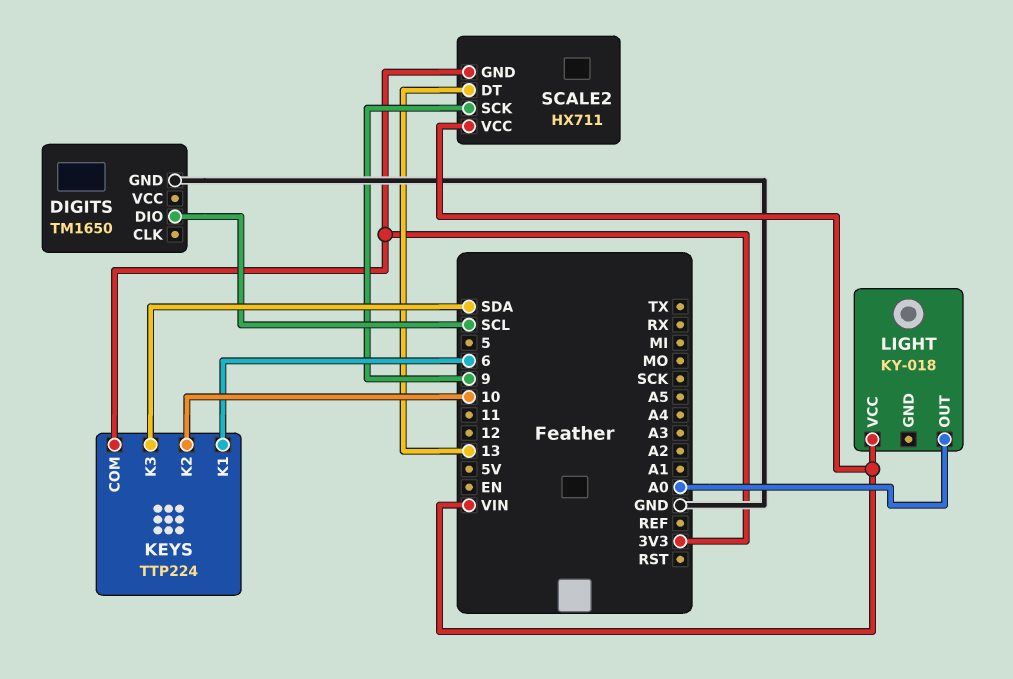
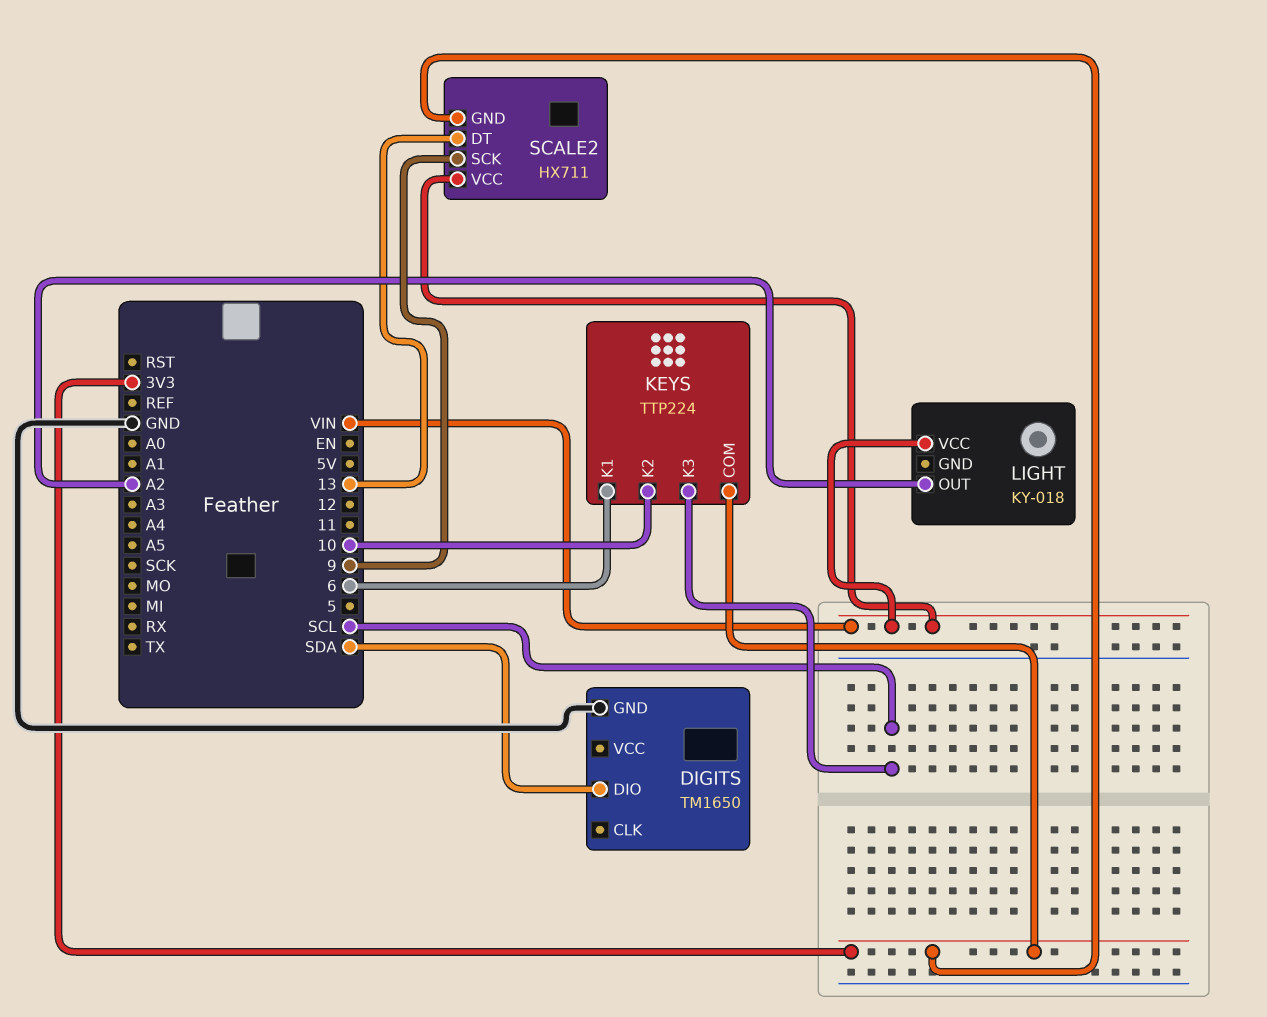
DIGITS pin DIO: SCL -> SDA
KEYS pin K3: SDA -> SCL
LIGHT pin OUT: A0 -> A2

